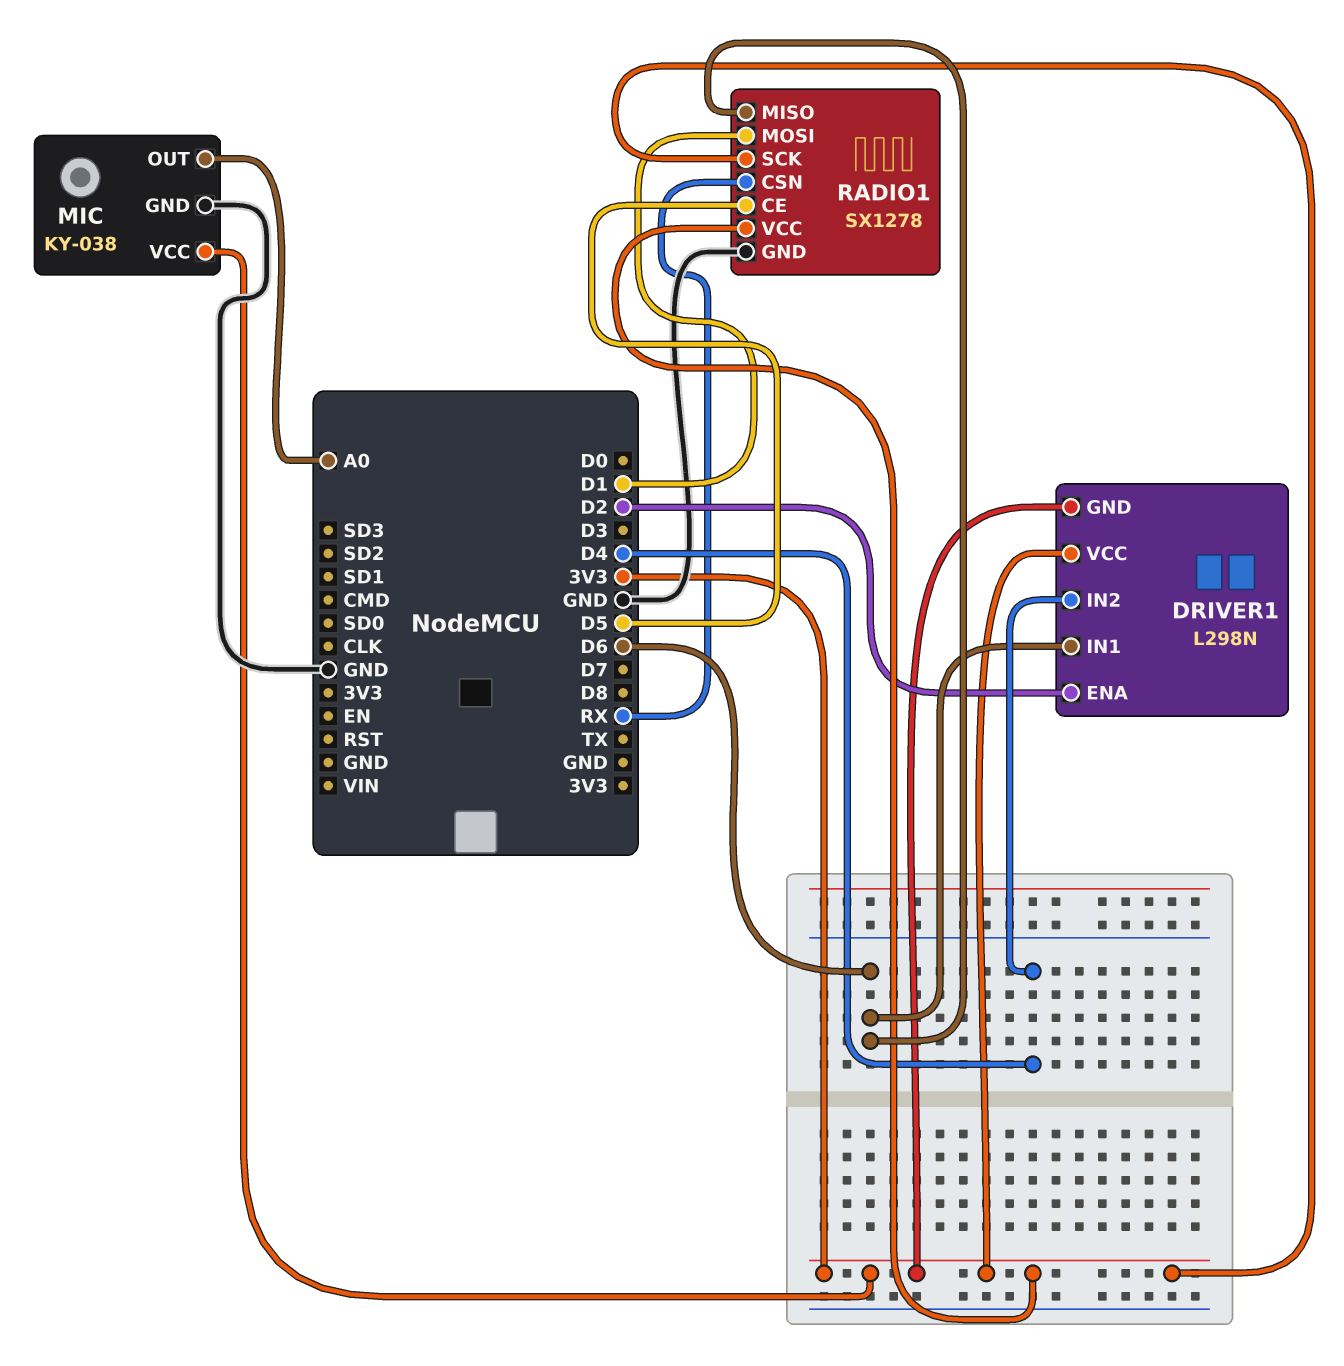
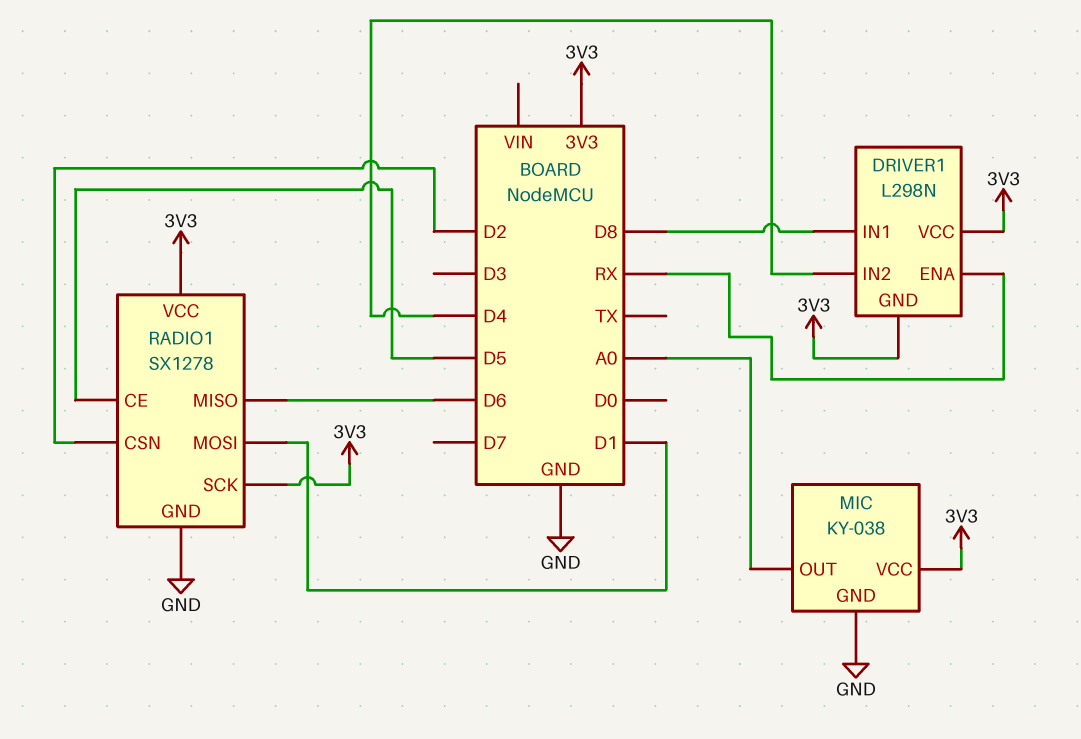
DRIVER1 pin ENA: D2 -> RX
DRIVER1 pin IN1: D6 -> D8
RADIO1 pin CSN: RX -> D2

